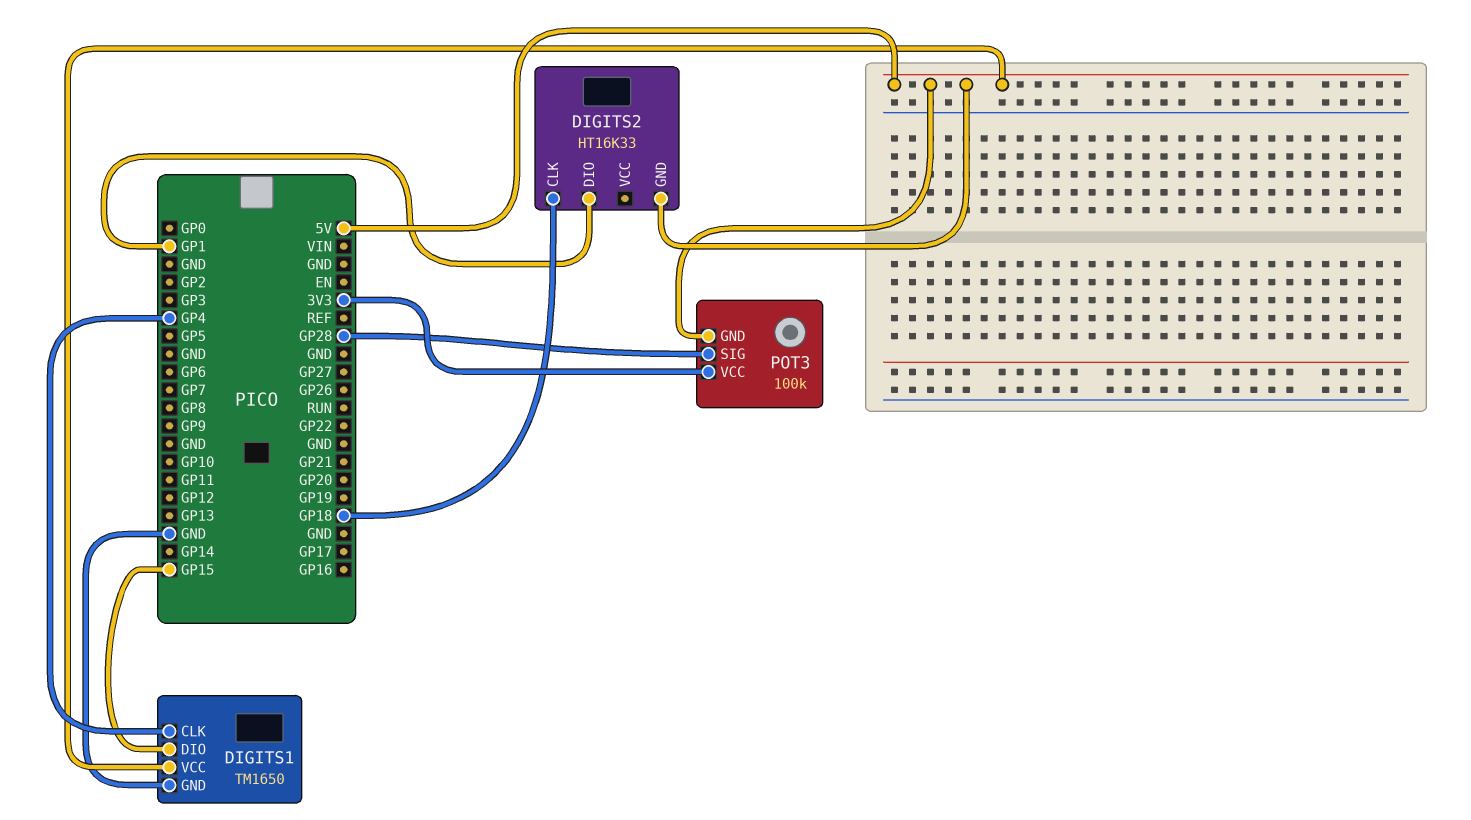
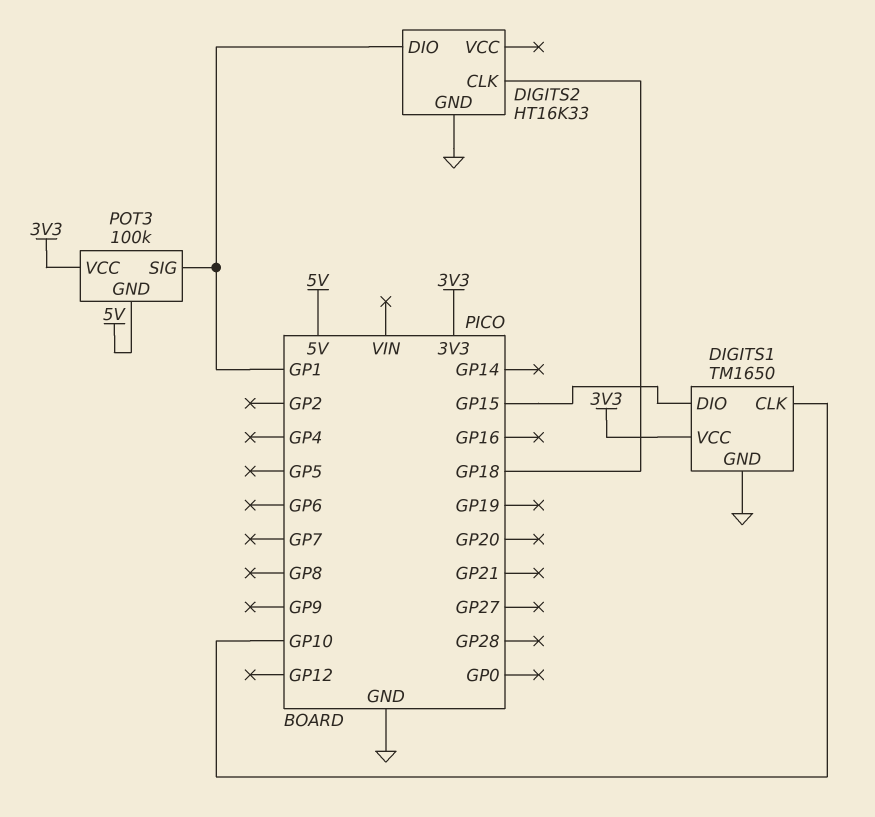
DIGITS1 pin CLK: GP4 -> GP10
DIGITS1 pin VCC: 5V -> 3V3
DIGITS2 pin GND: 5V -> GND
POT3 pin SIG: GP28 -> GP1

